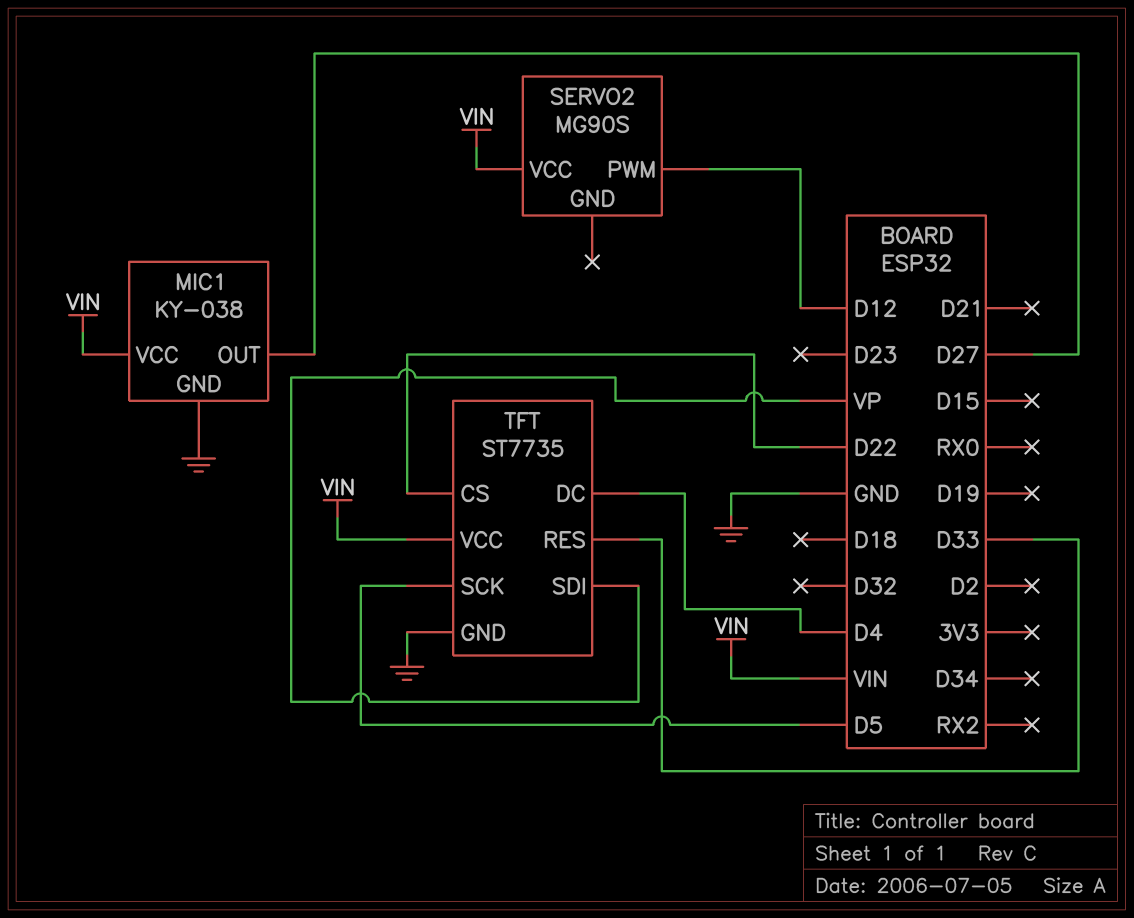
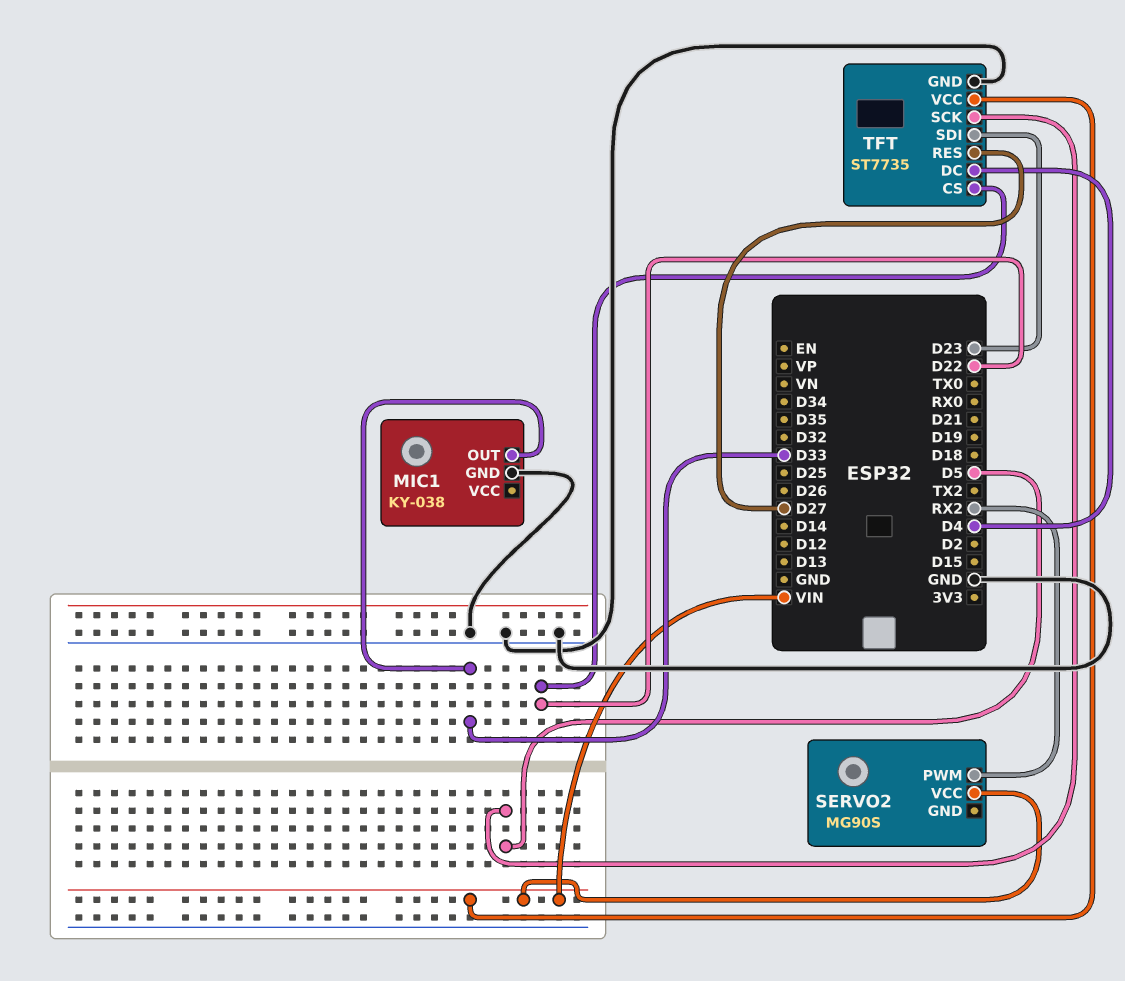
MIC1 pin OUT: D27 -> D33
MIC1 pin VCC: VIN -> none
SERVO2 pin PWM: D12 -> RX2
TFT pin RES: D33 -> D27
TFT pin SDI: VP -> D23

